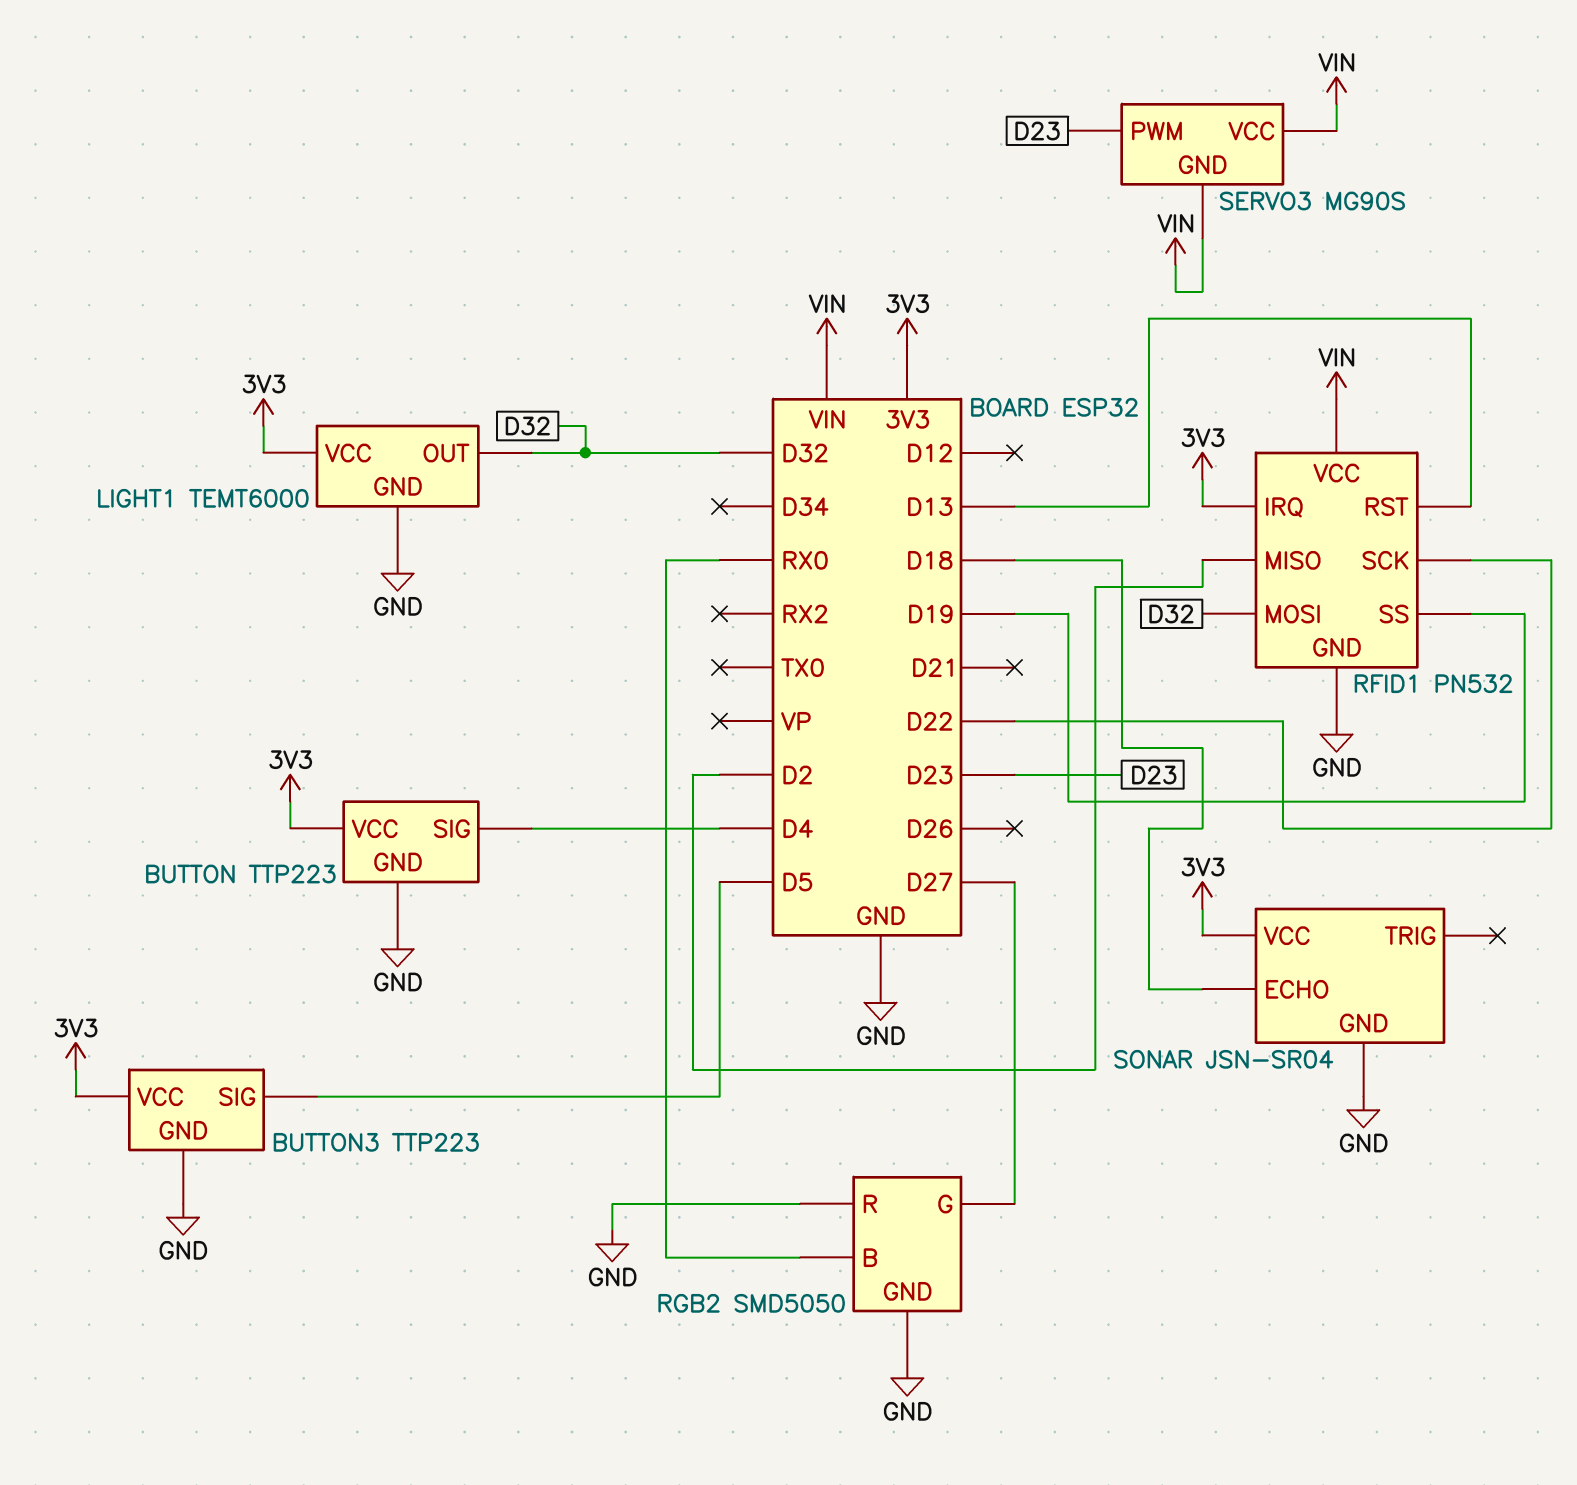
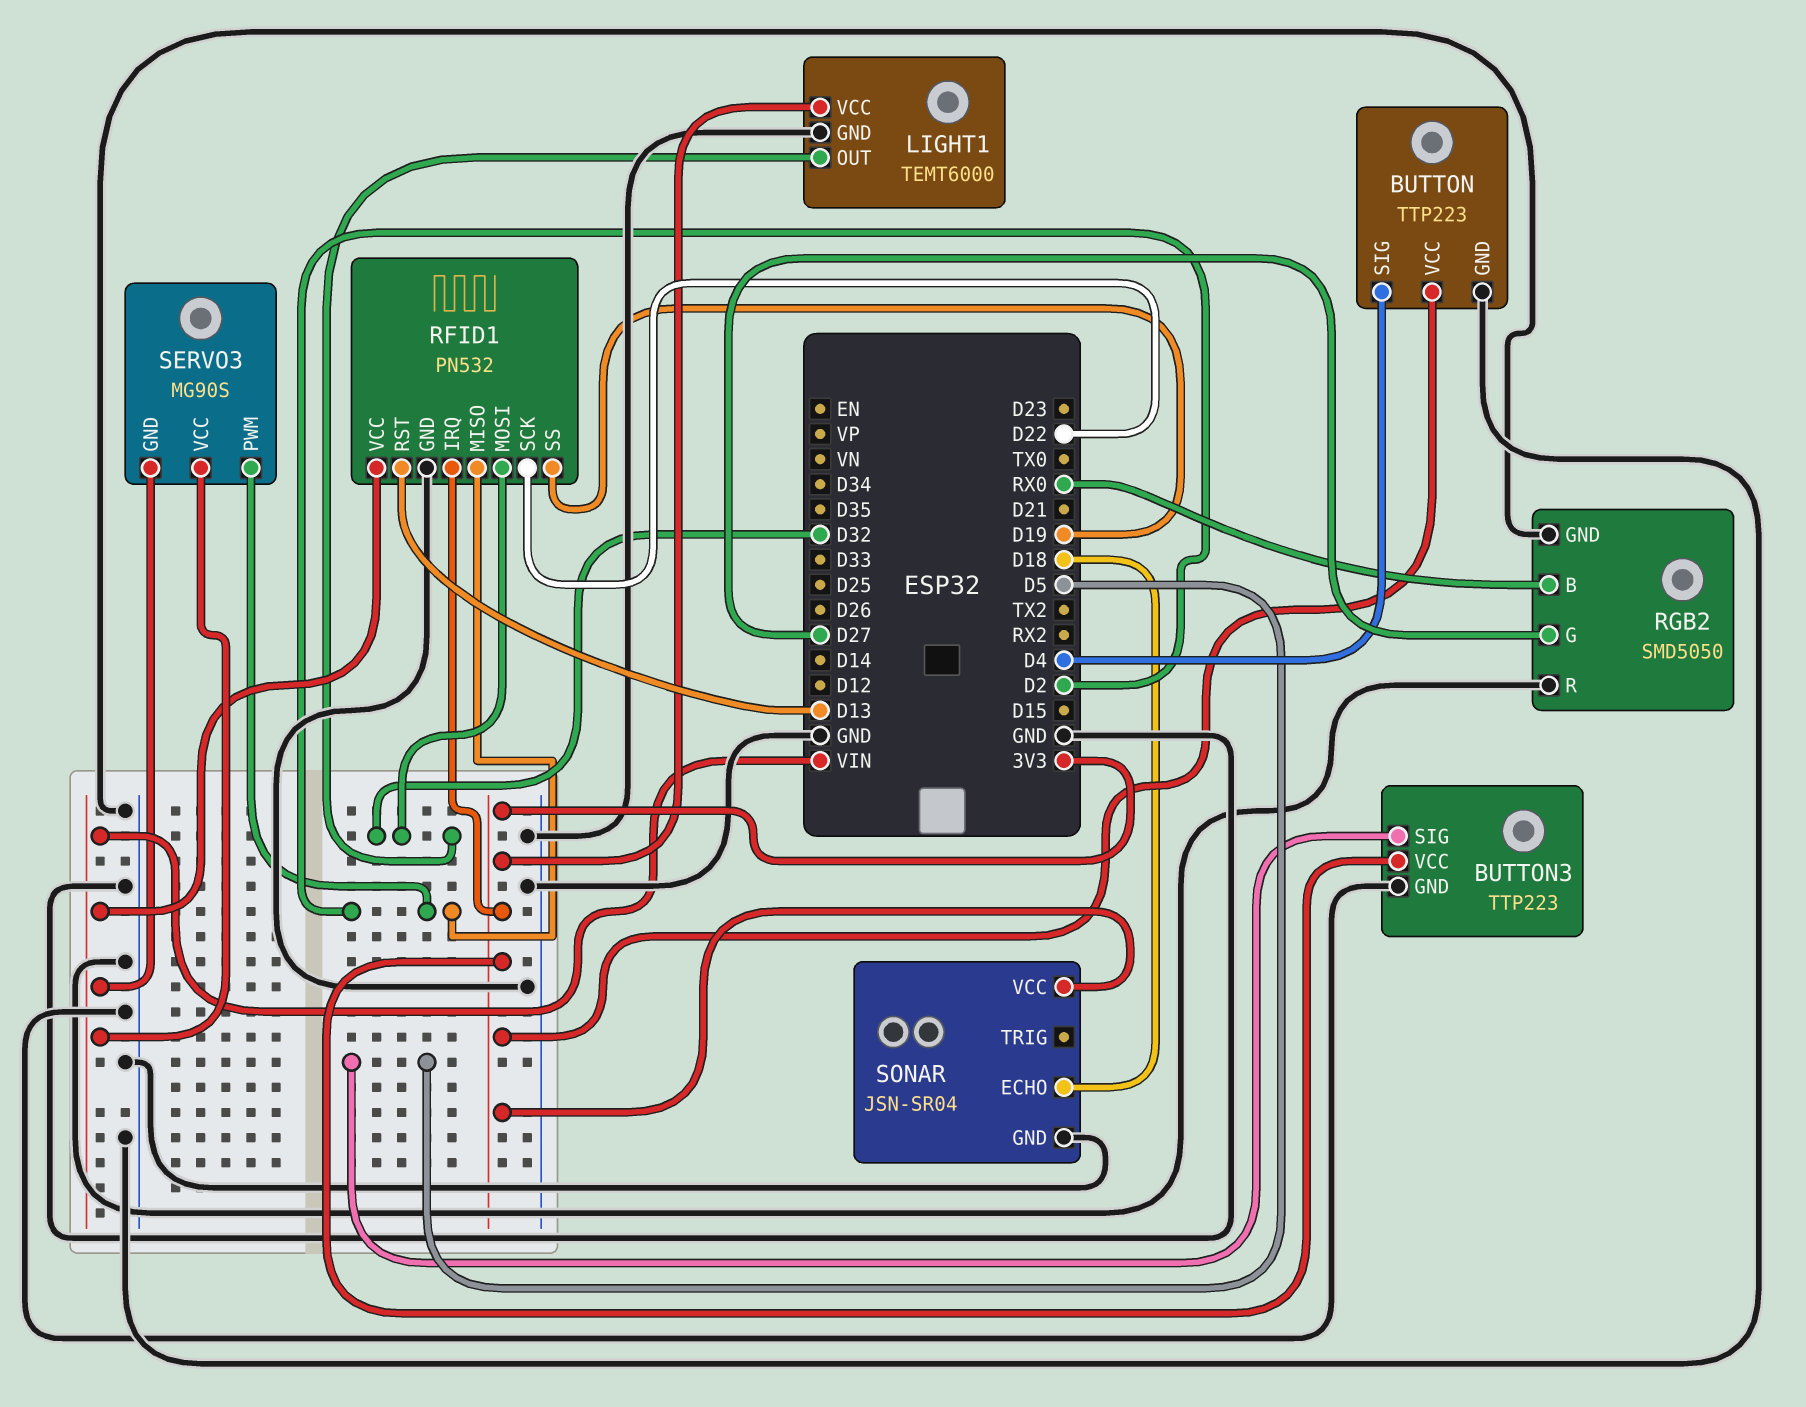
SERVO3 pin PWM: D23 -> D2

